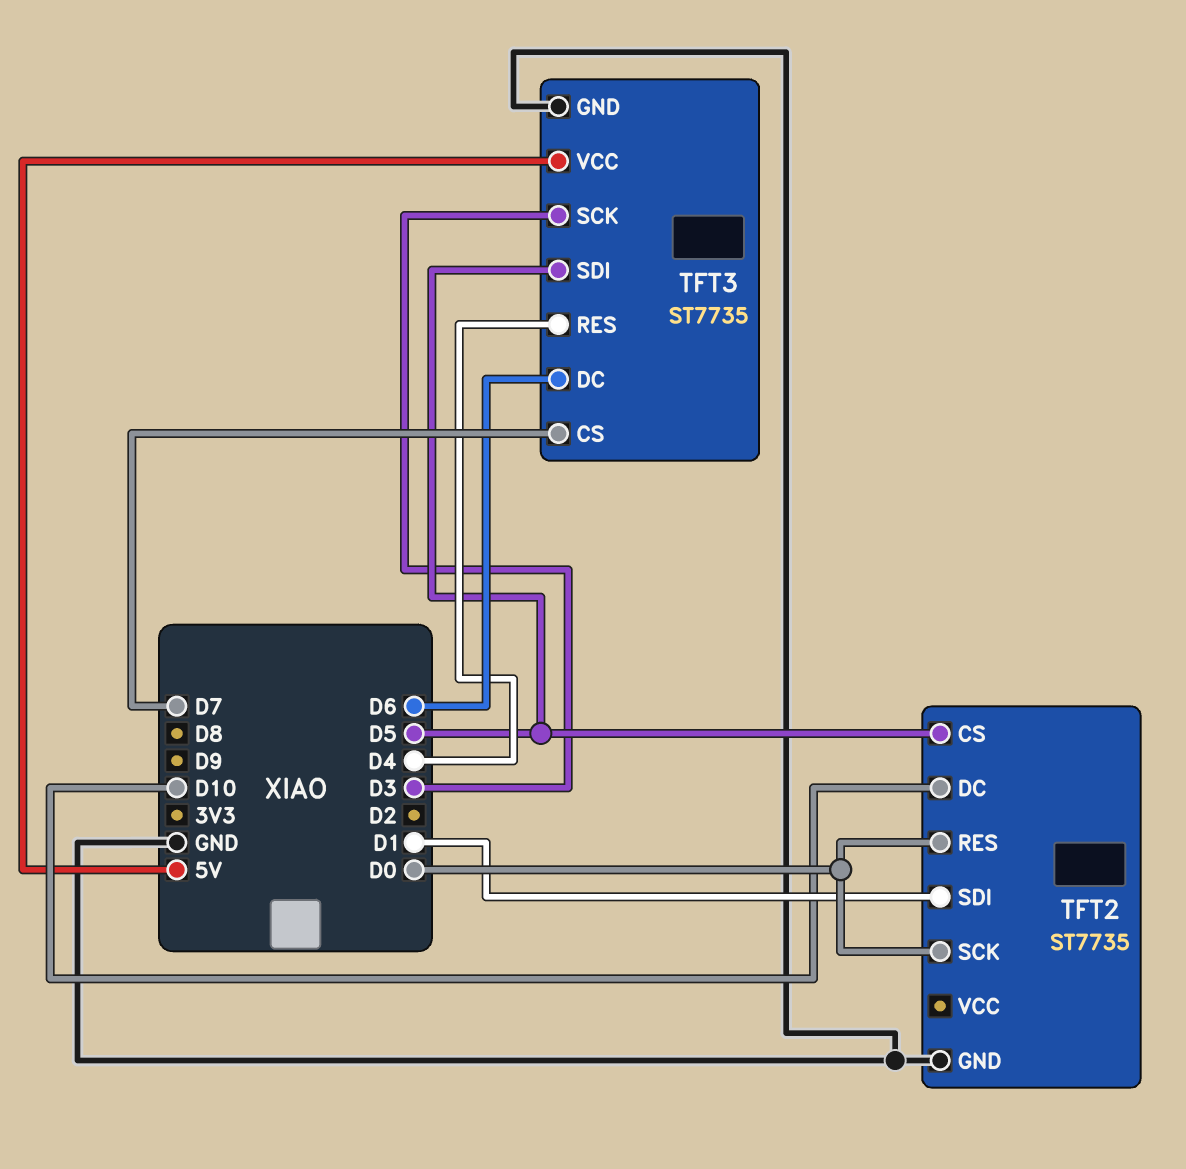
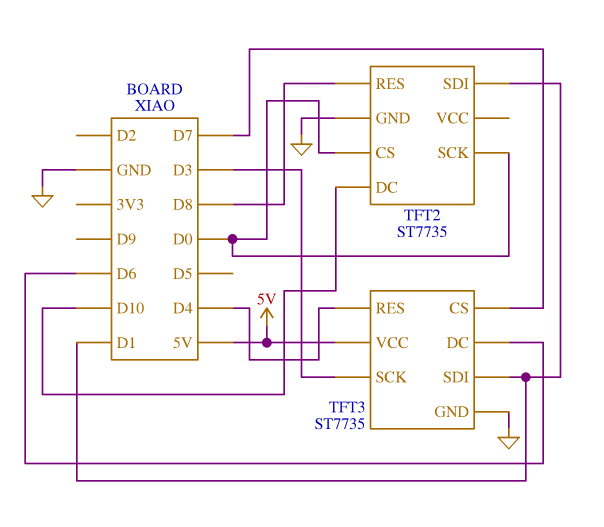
TFT2 pin CS: D5 -> D0
TFT2 pin RES: D0 -> D8
TFT3 pin SDI: D5 -> D1

